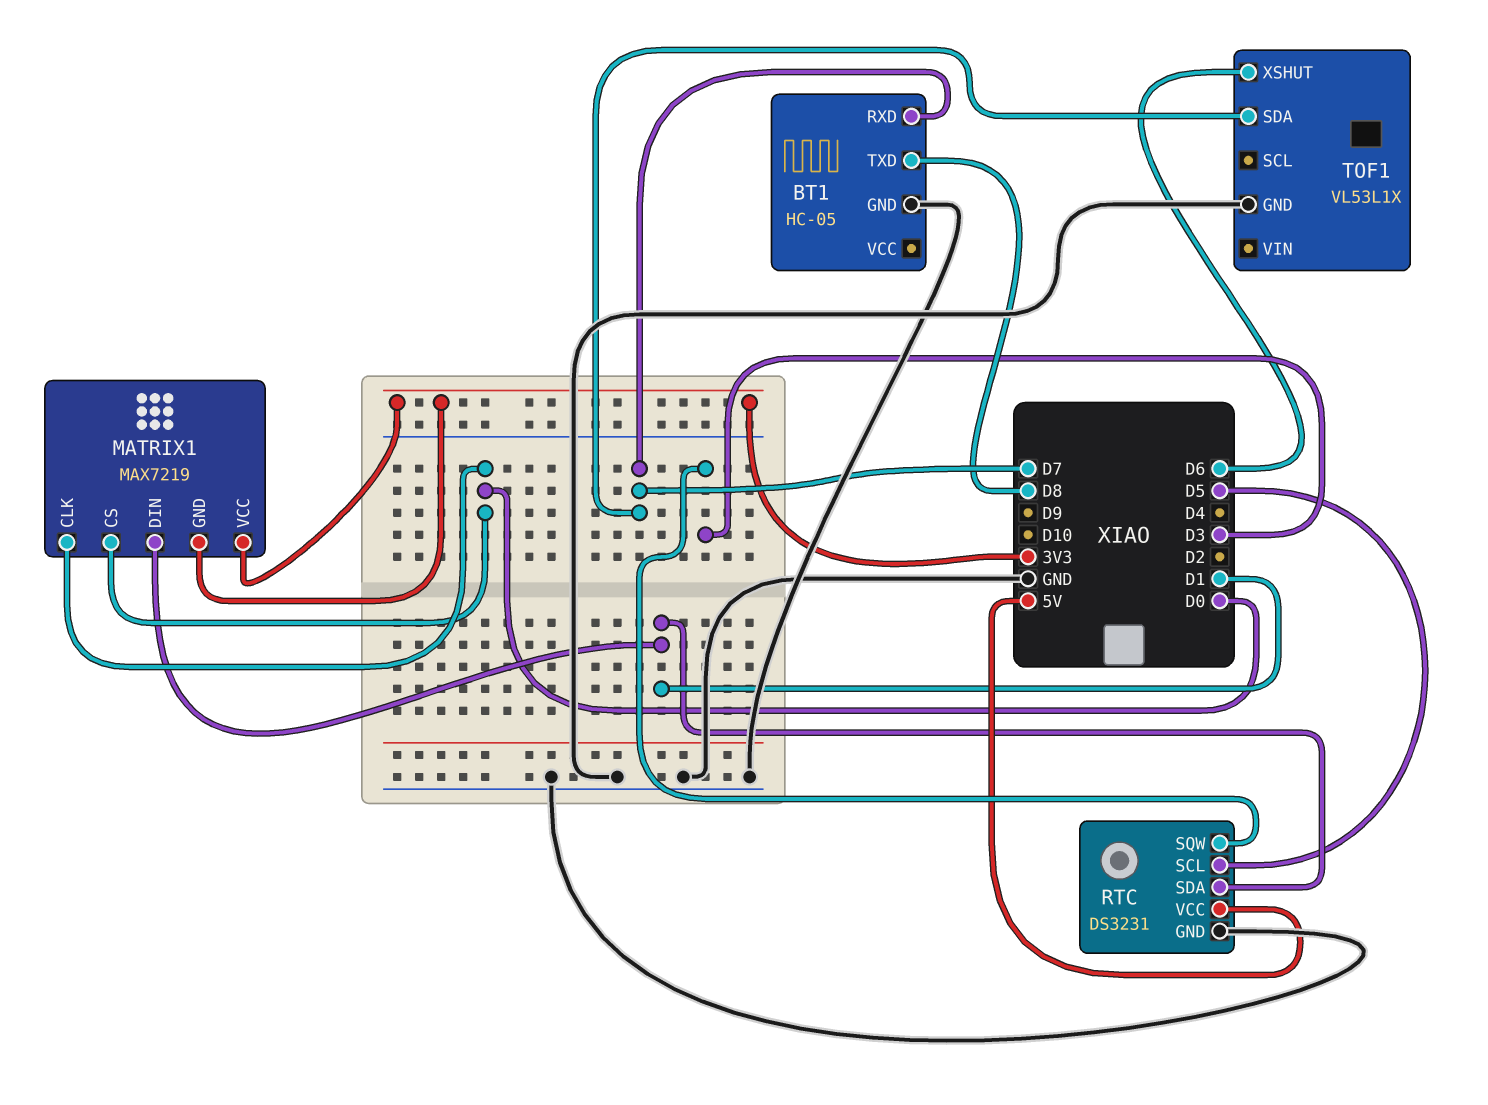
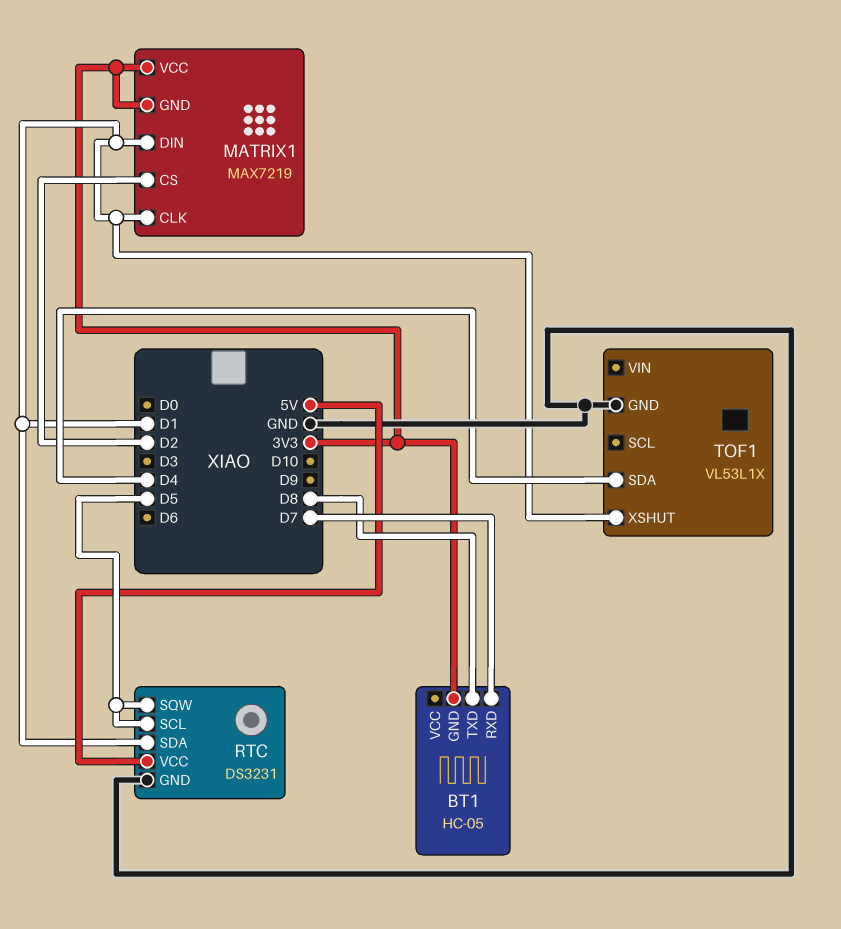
BT1 pin GND: GND -> 3V3
MATRIX1 pin CLK: D0 -> D1
MATRIX1 pin CS: D0 -> D2
RTC pin SQW: D3 -> D5
TOF1 pin SDA: D7 -> D4
TOF1 pin XSHUT: D6 -> D1

